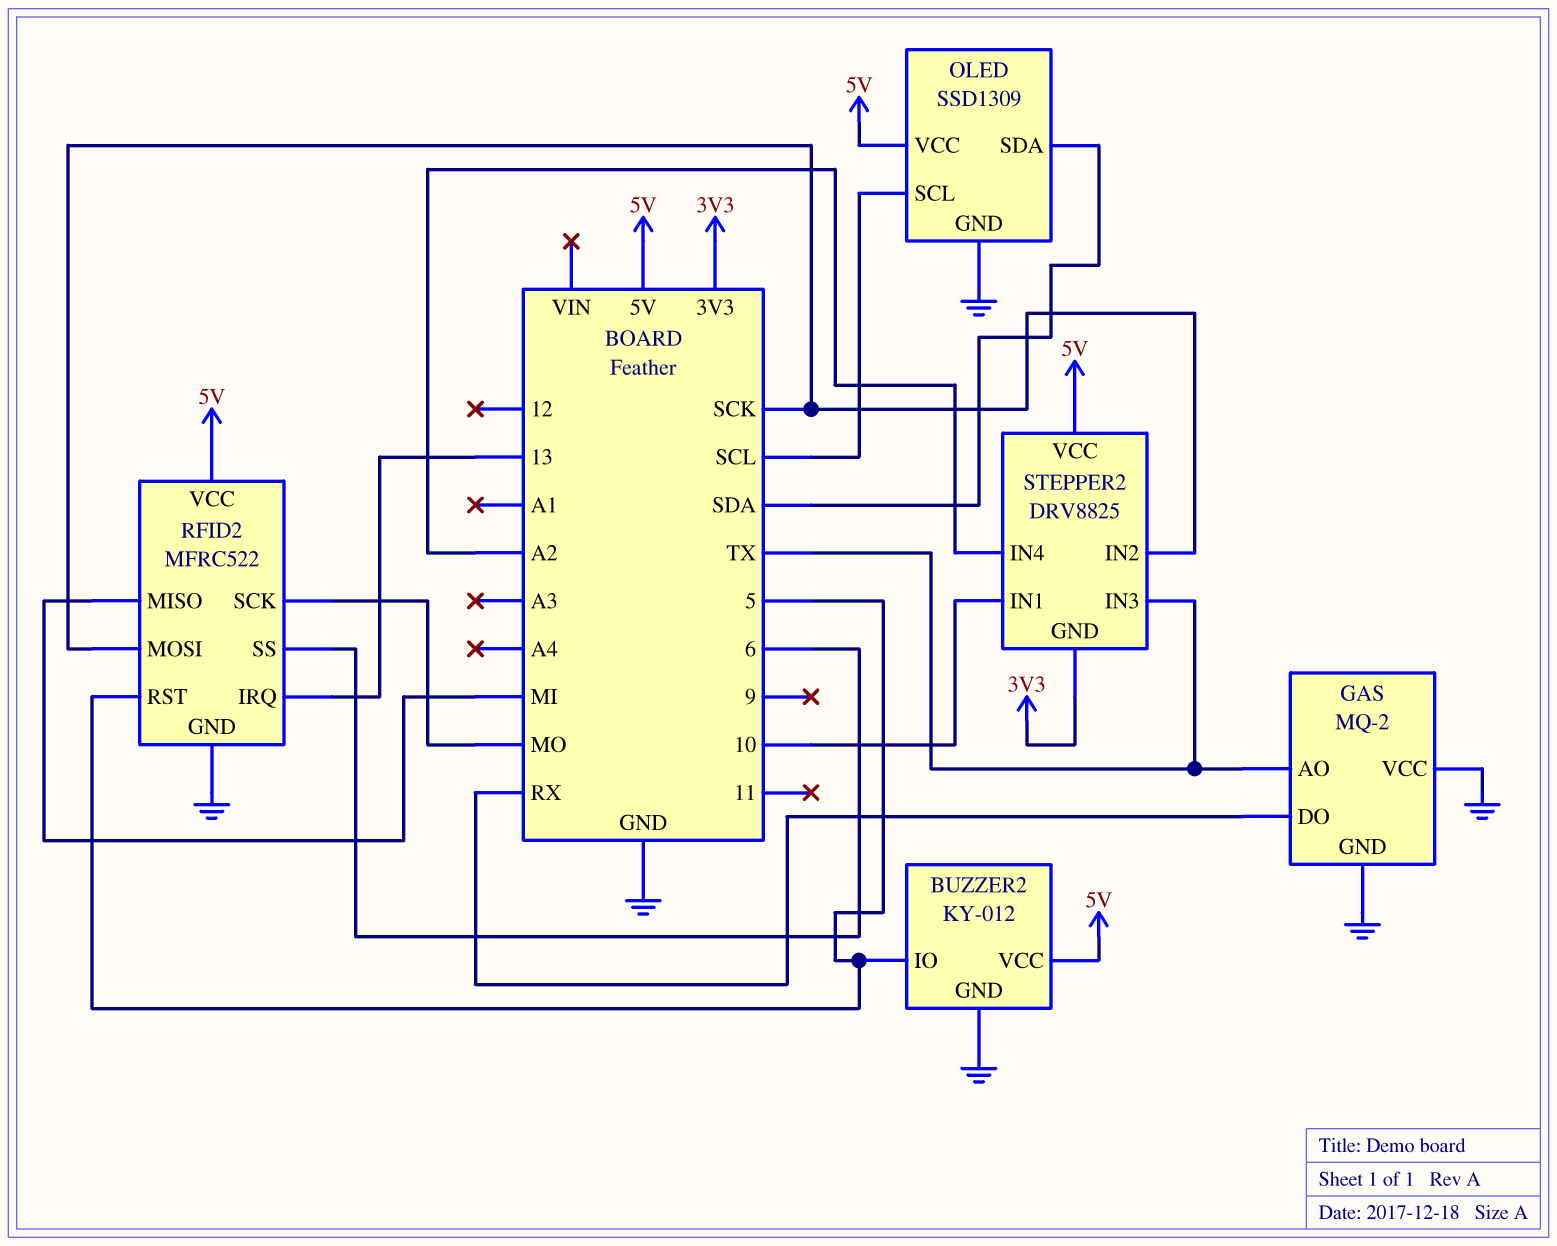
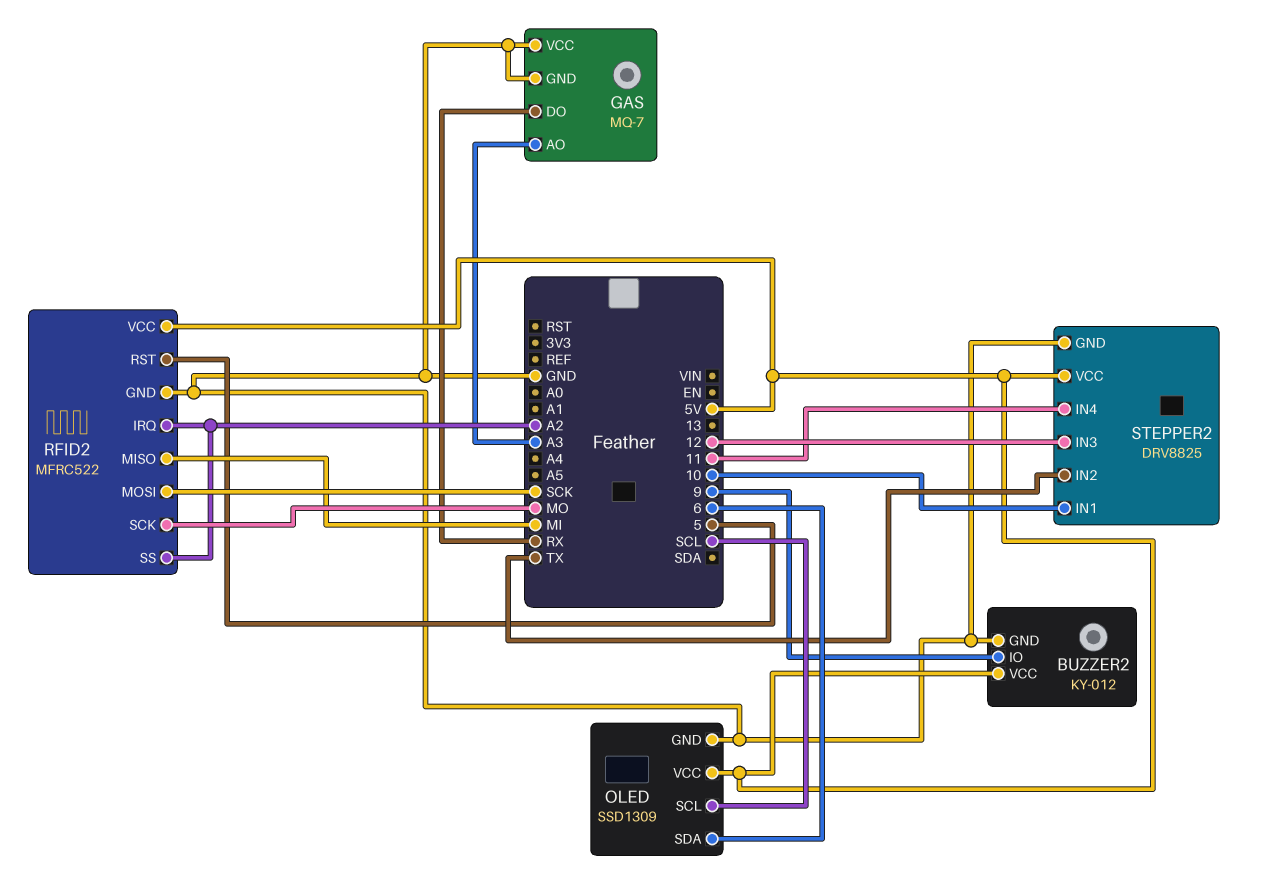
BUZZER2 pin IO: 5 -> 9
GAS: MQ-2 -> MQ-7
GAS pin AO: TX -> A3
OLED pin SDA: SDA -> 6
RFID2 pin IRQ: 13 -> A2
RFID2 pin SS: 6 -> A2
STEPPER2 pin GND: 3V3 -> GND
STEPPER2 pin IN2: SCK -> TX
STEPPER2 pin IN3: TX -> 12
STEPPER2 pin IN4: A2 -> 11

